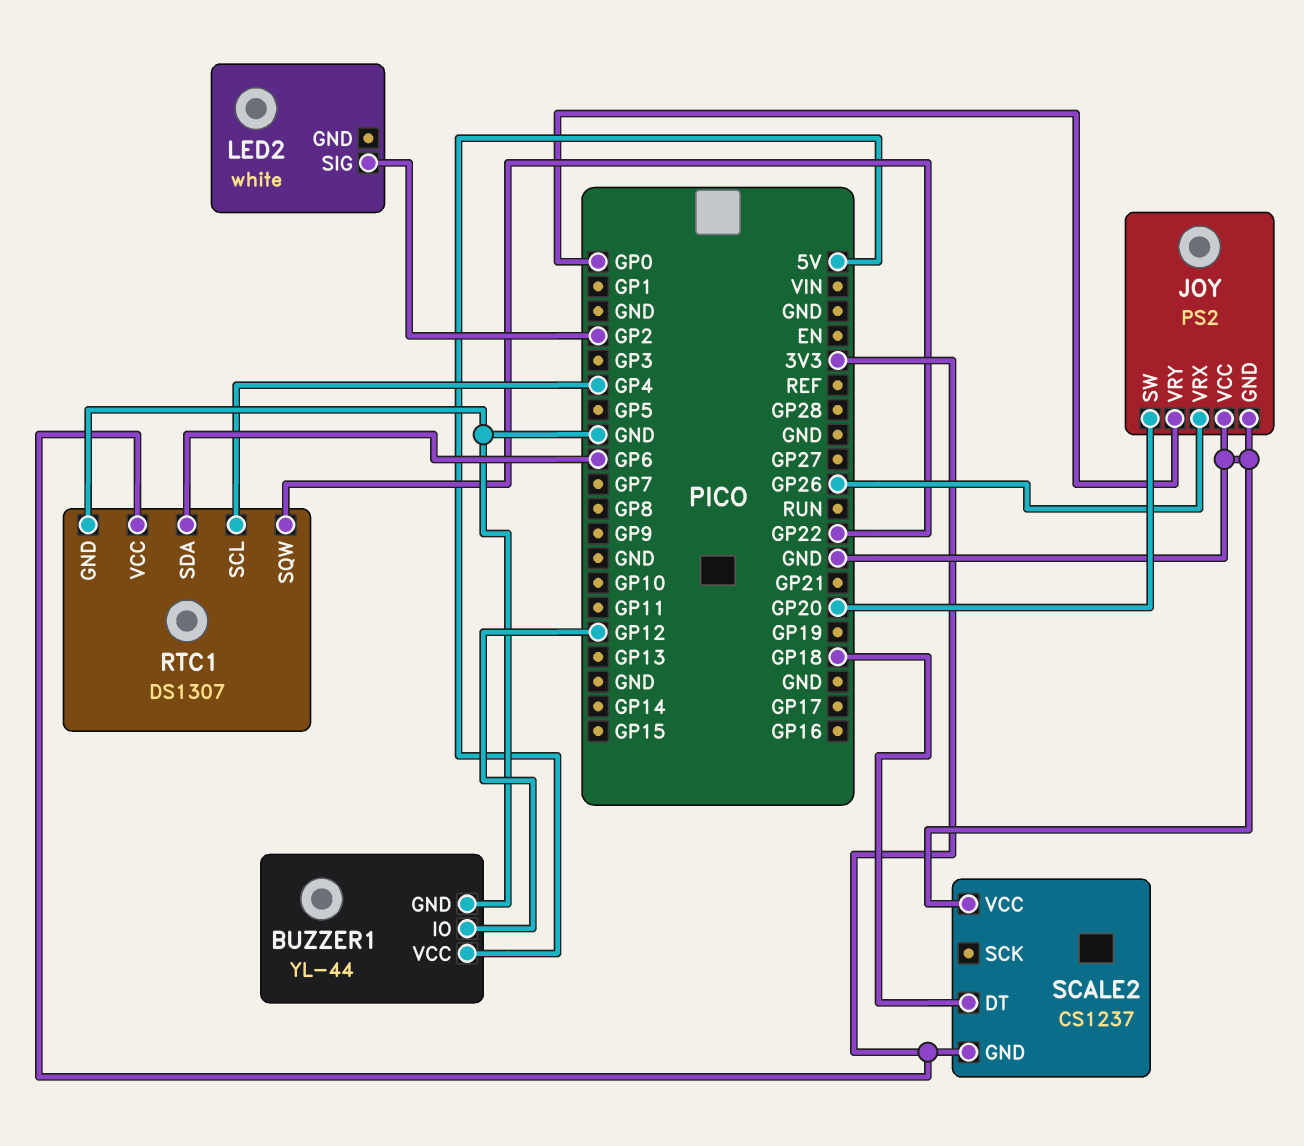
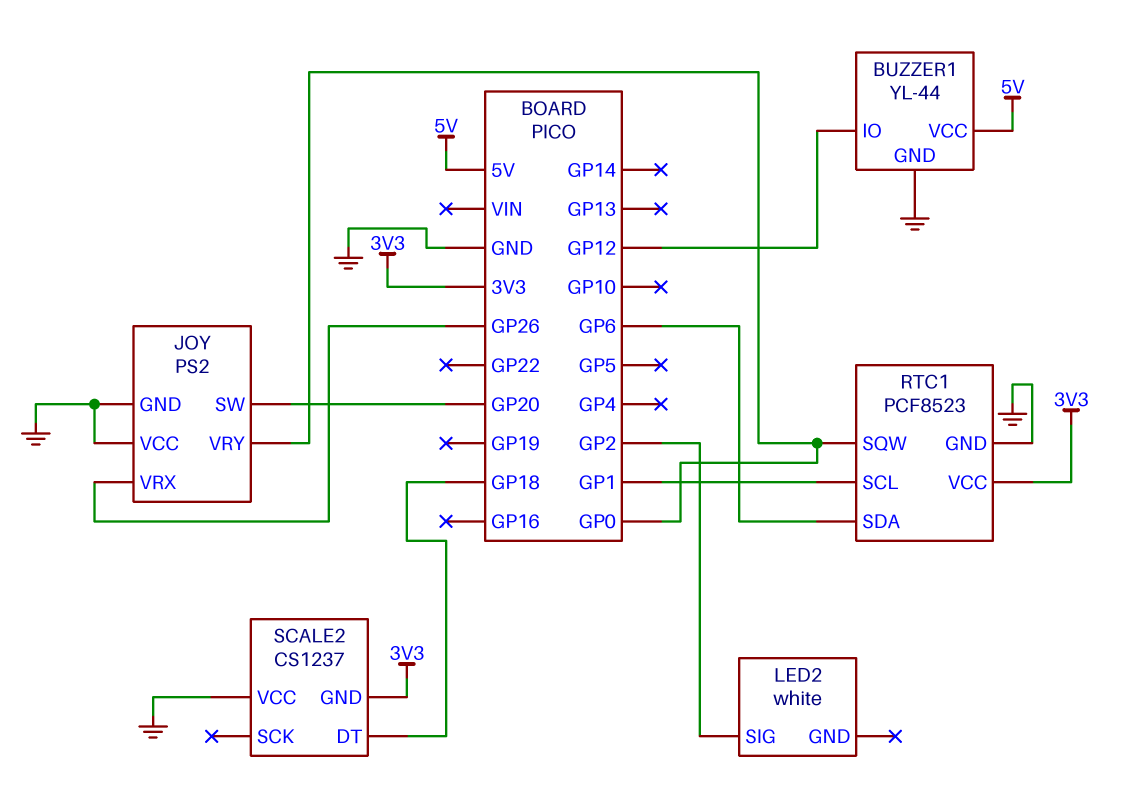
RTC1: DS1307 -> PCF8523
RTC1 pin SCL: GP4 -> GP1
RTC1 pin SQW: GP22 -> GP0

